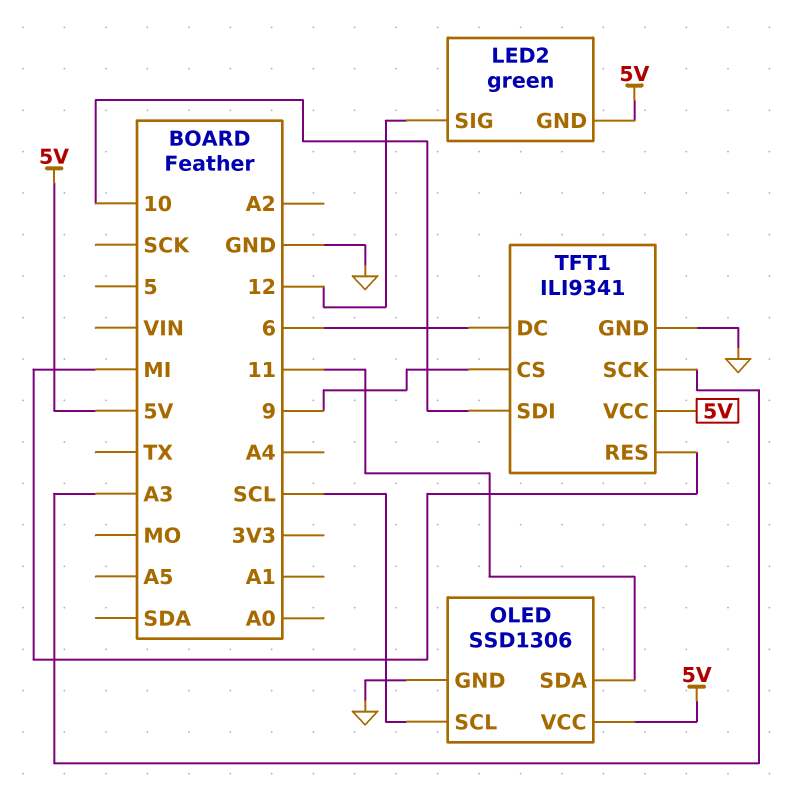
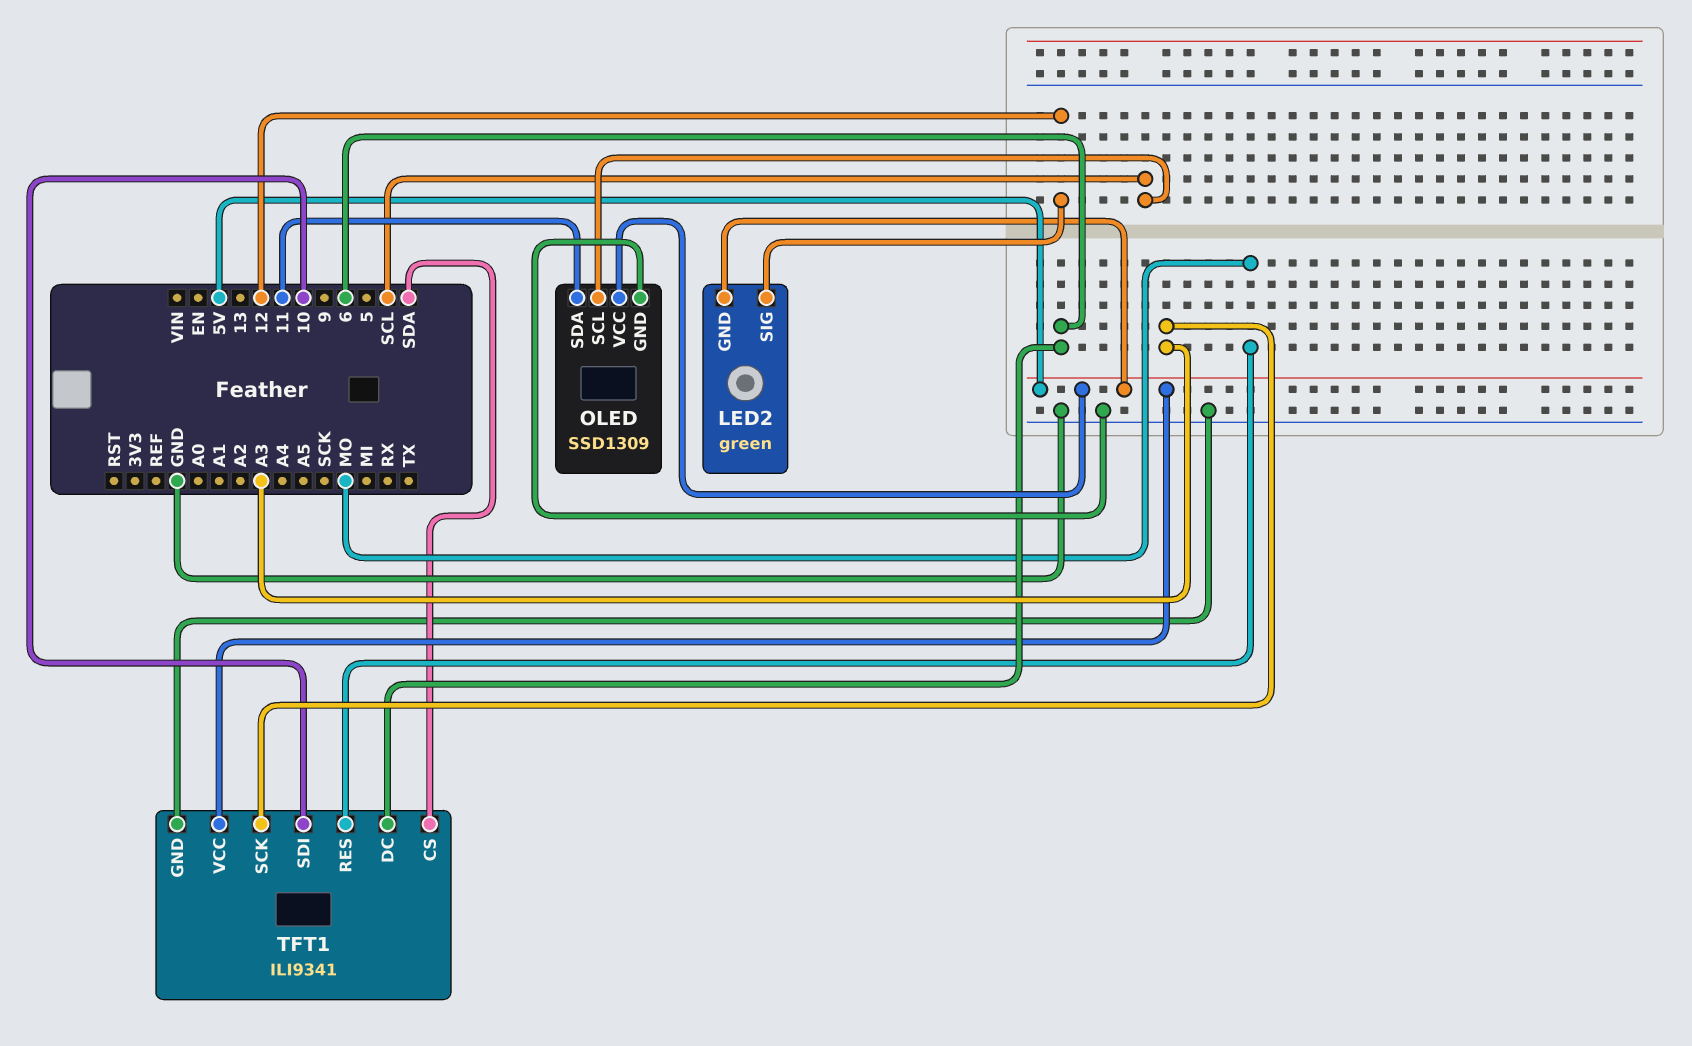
OLED: SSD1306 -> SSD1309
TFT1 pin CS: 9 -> SDA
TFT1 pin RES: MI -> MO

